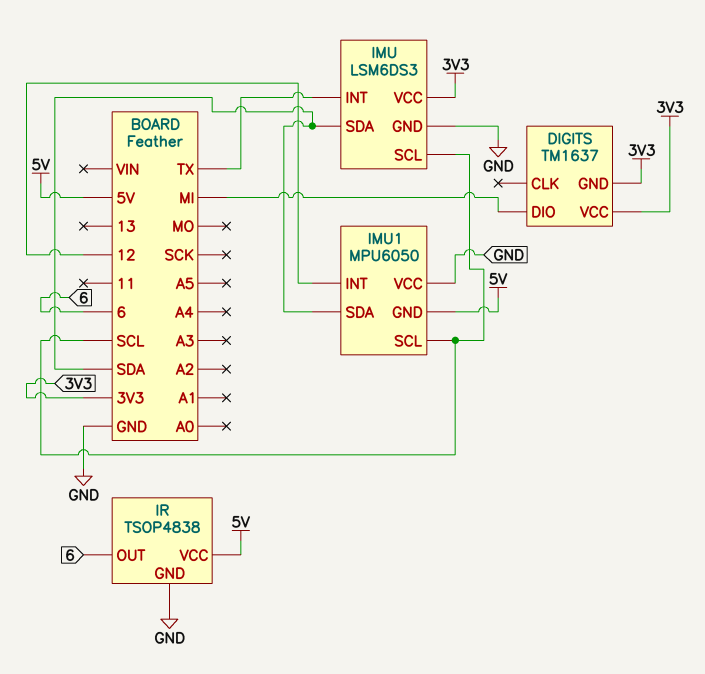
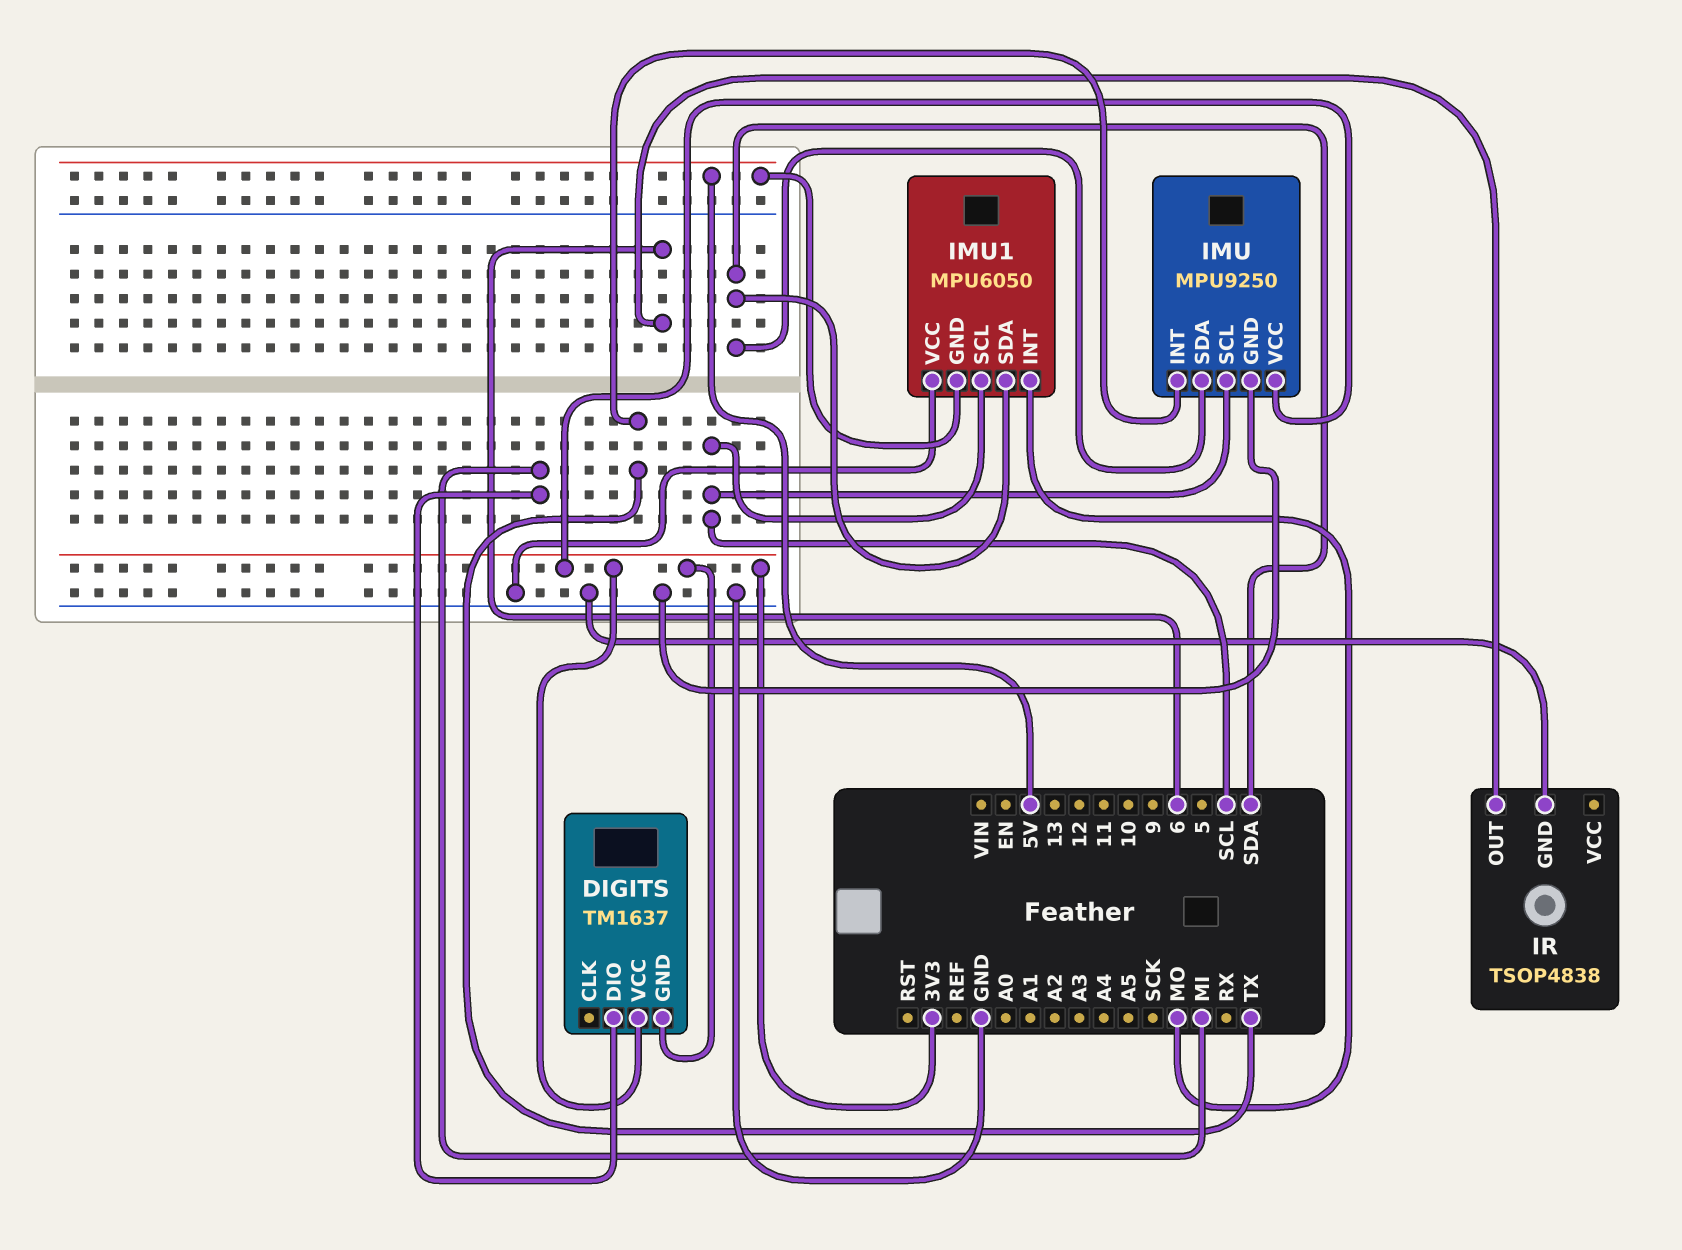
IMU: LSM6DS3 -> MPU9250
IMU1 pin INT: 12 -> MO
IR pin VCC: 5V -> none

